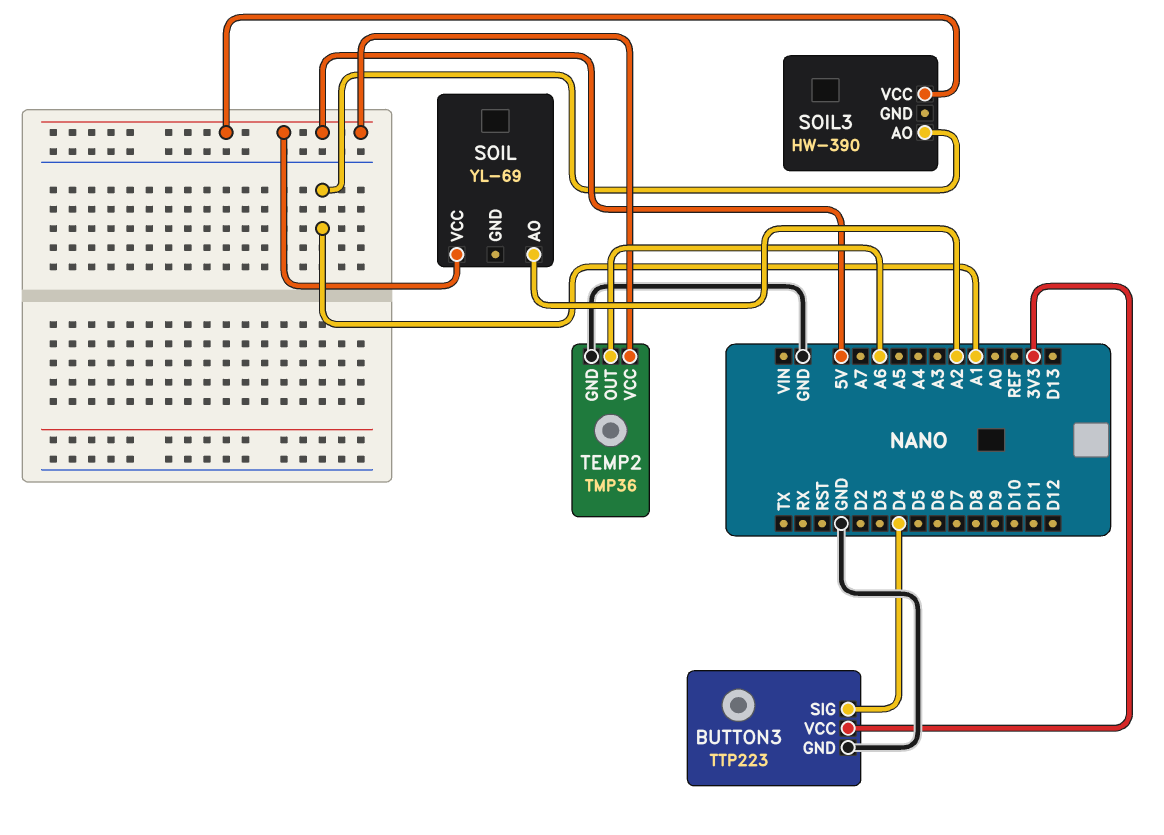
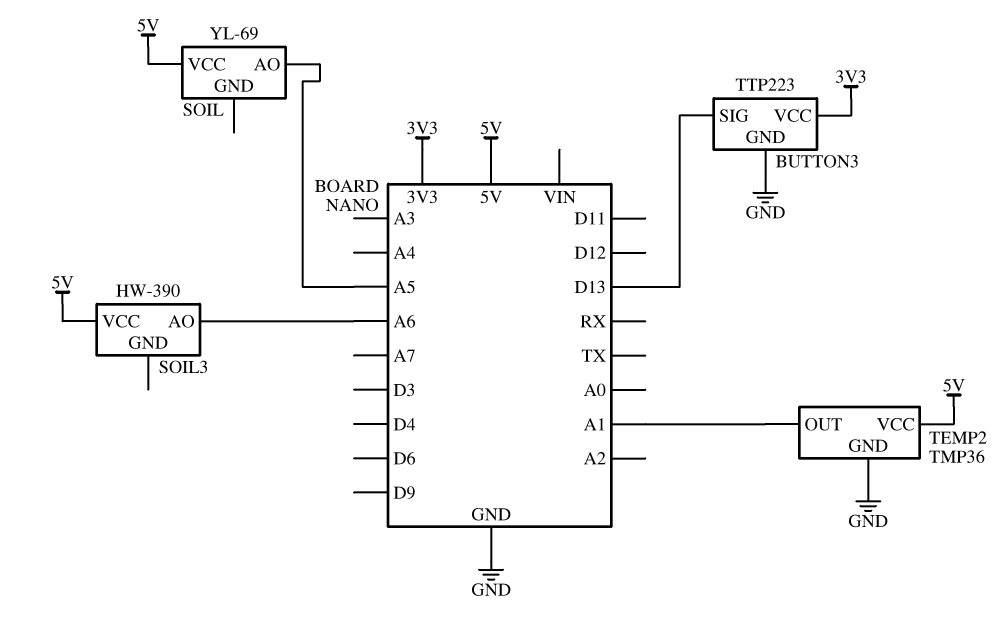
BUTTON3 pin SIG: D4 -> D13
SOIL pin AO: A2 -> A5
SOIL3 pin AO: A1 -> A6
TEMP2 pin OUT: A6 -> A1

